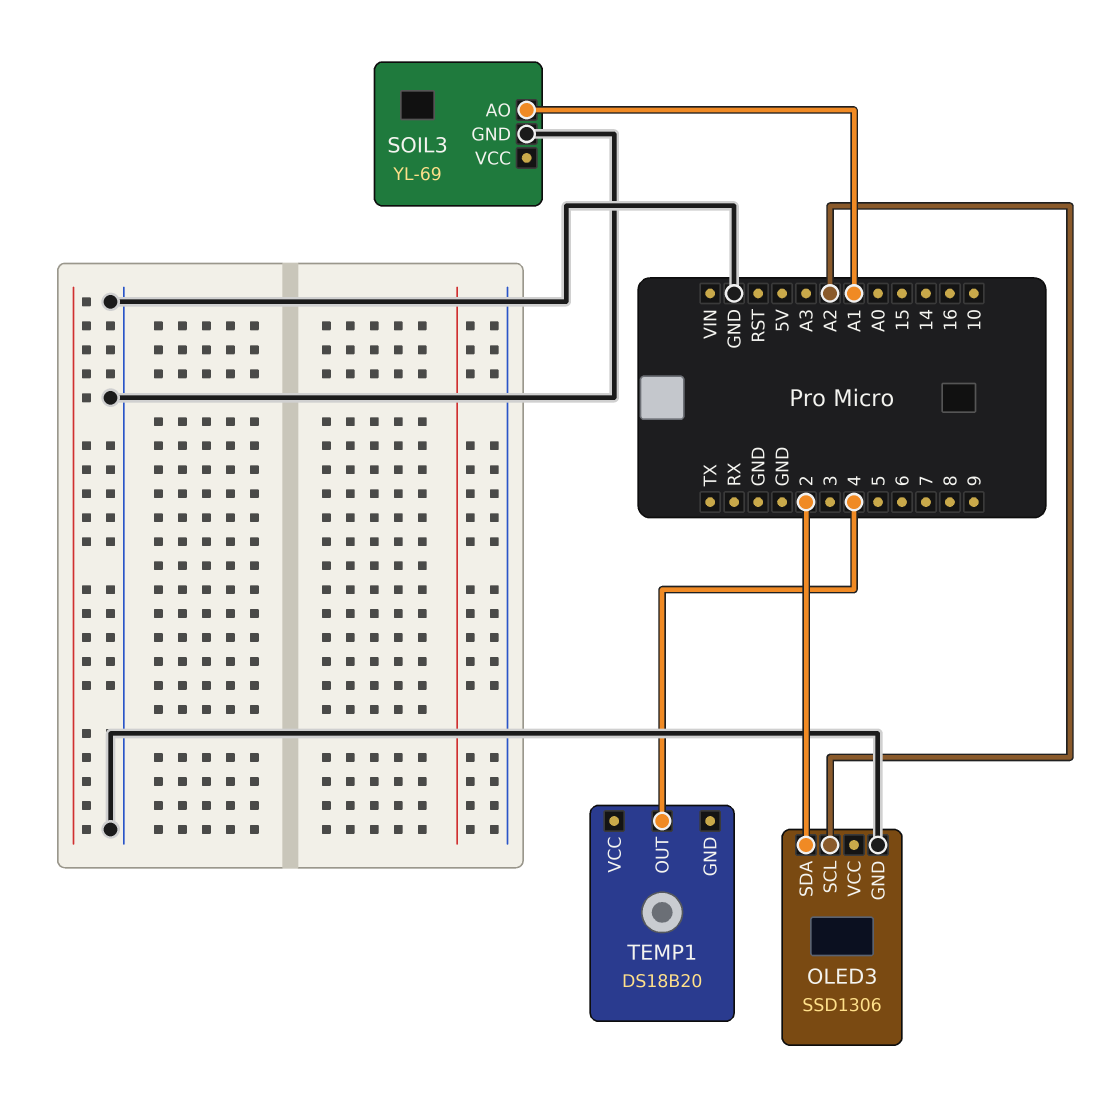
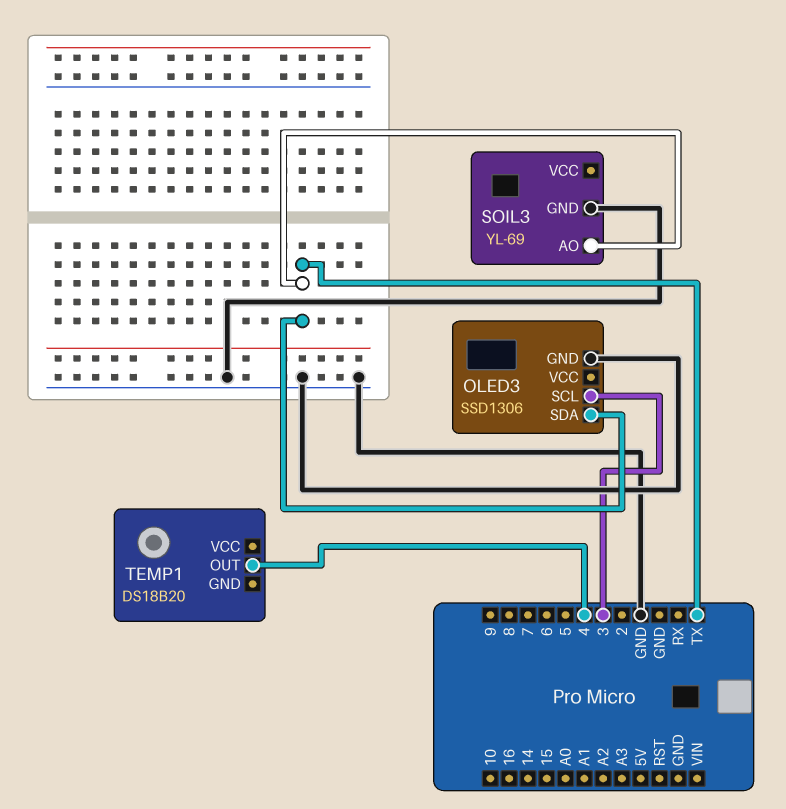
OLED3 pin SCL: A2 -> 3
OLED3 pin SDA: 2 -> TX
SOIL3 pin AO: A1 -> TX

